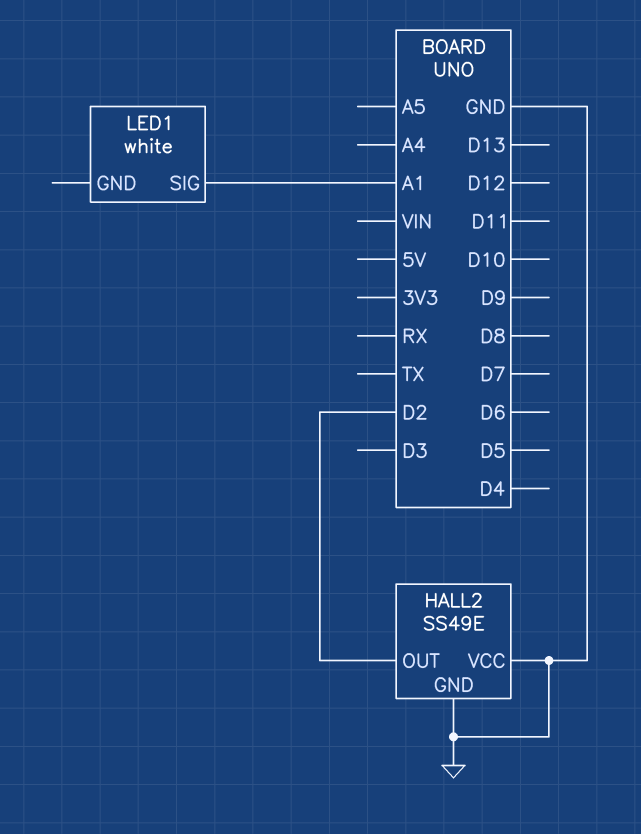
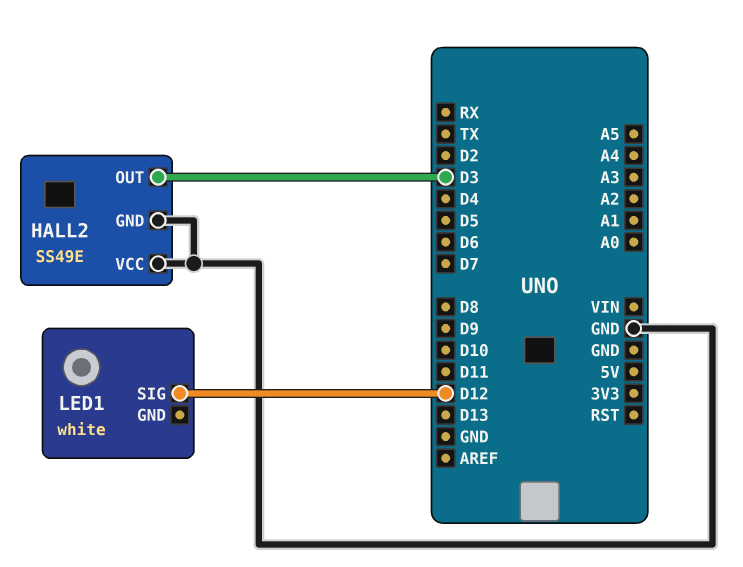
HALL2 pin OUT: D2 -> D3
LED1 pin SIG: A1 -> D12

